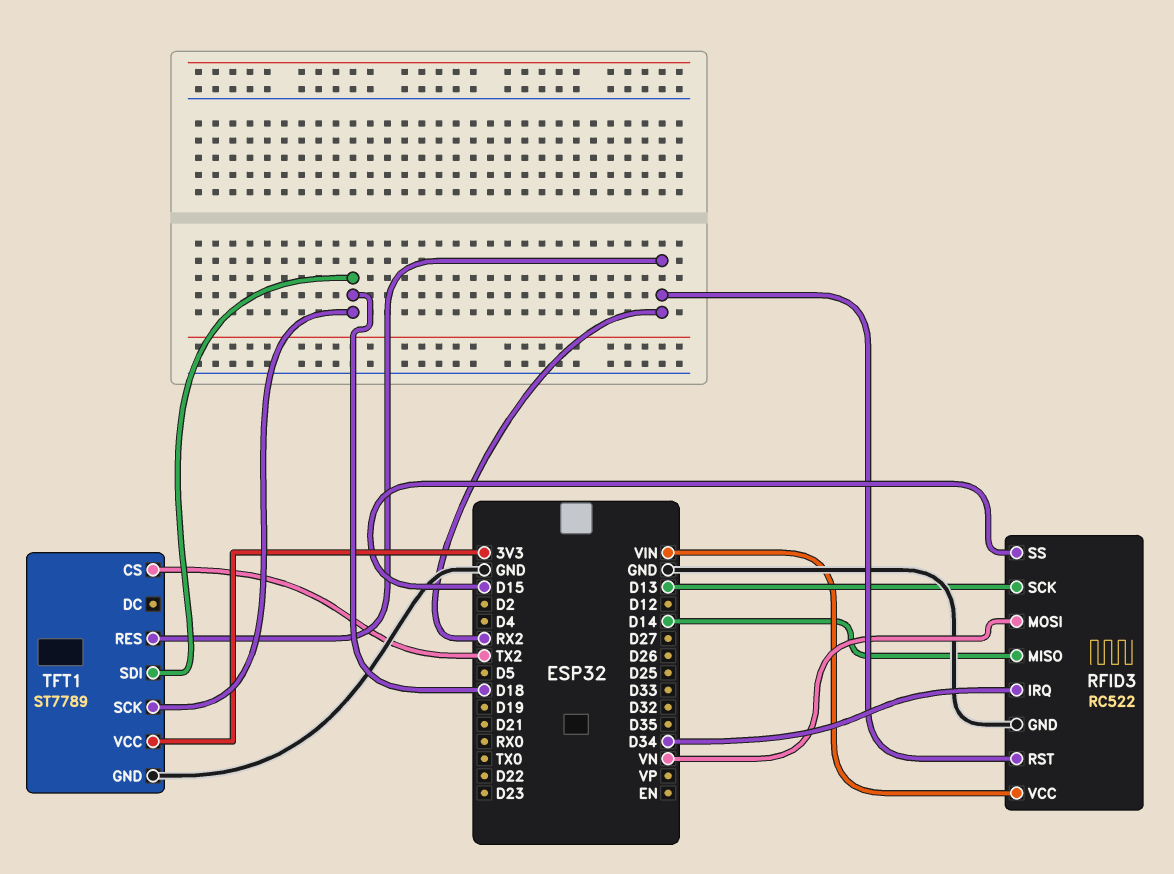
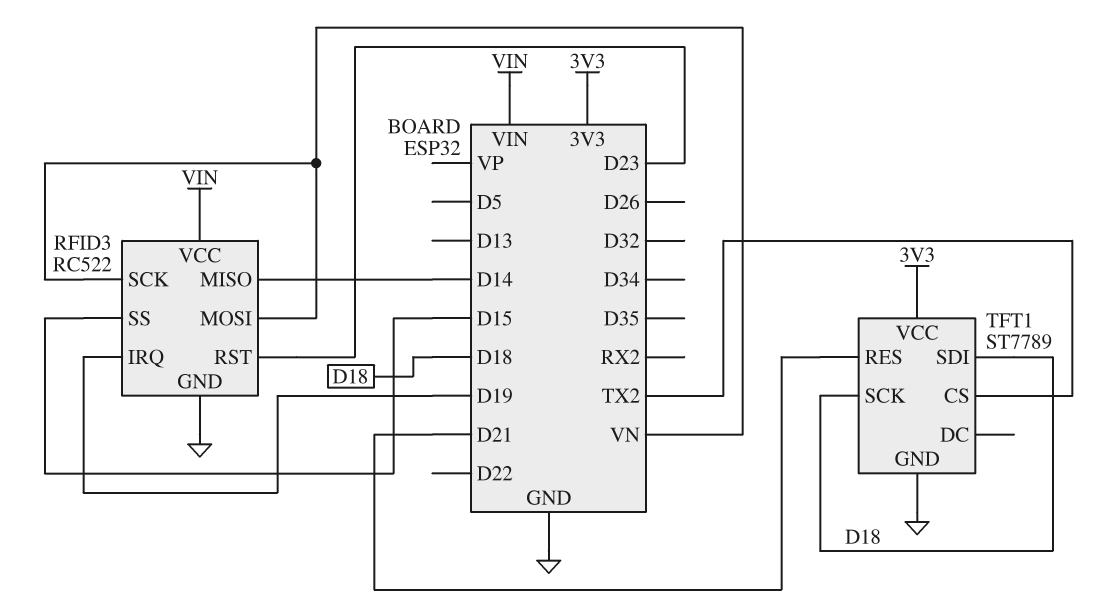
RFID3 pin IRQ: D34 -> D19
RFID3 pin RST: RX2 -> D23
RFID3 pin SCK: D13 -> VN
TFT1 pin RES: RX2 -> D21

